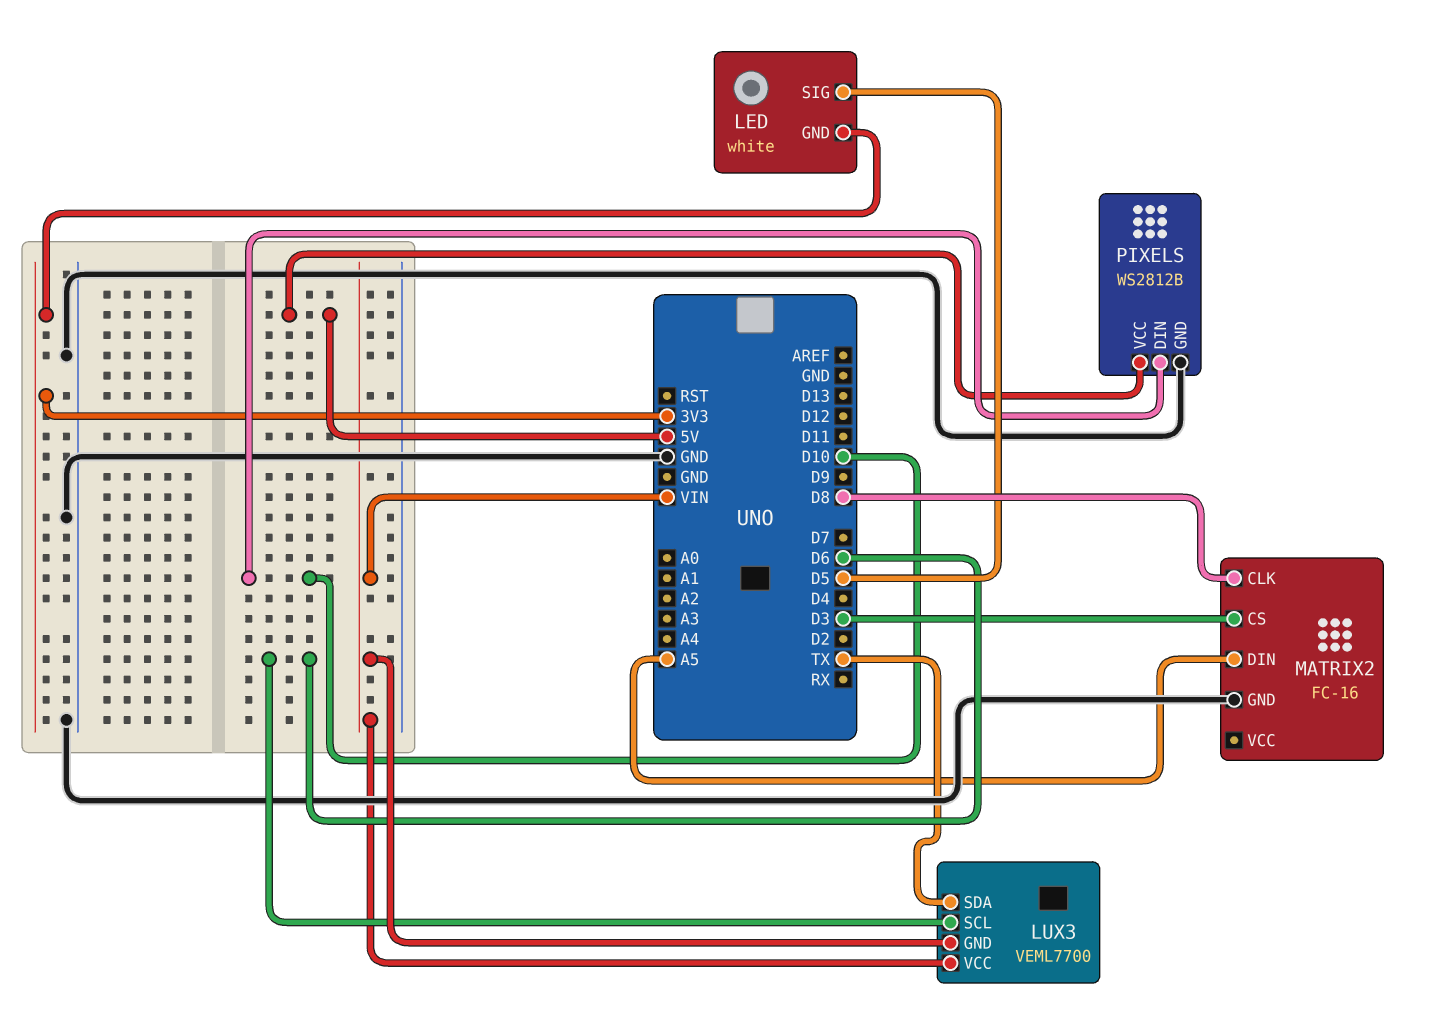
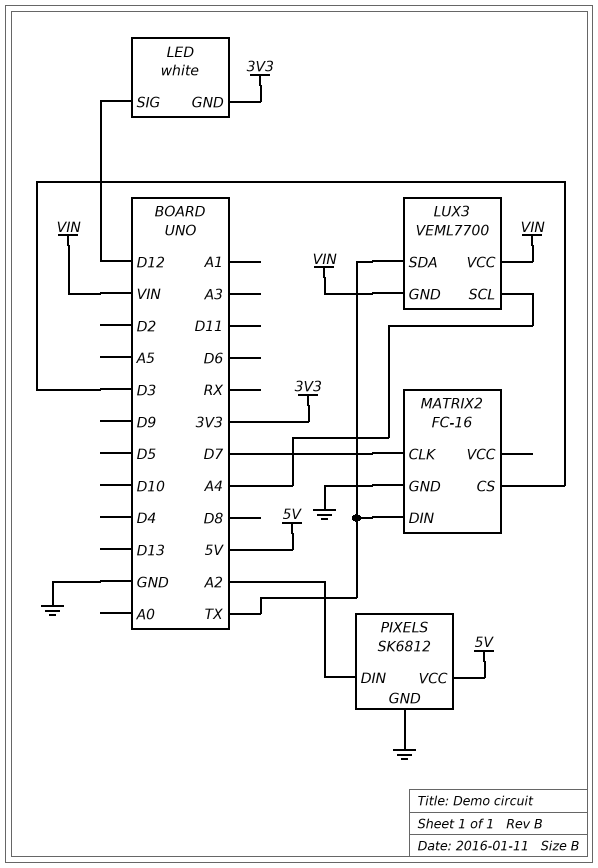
LED pin SIG: D5 -> D12
LUX3 pin SCL: D6 -> A4
MATRIX2 pin CLK: D8 -> D7
MATRIX2 pin DIN: A5 -> TX
PIXELS: WS2812B -> SK6812
PIXELS pin DIN: D10 -> A2

